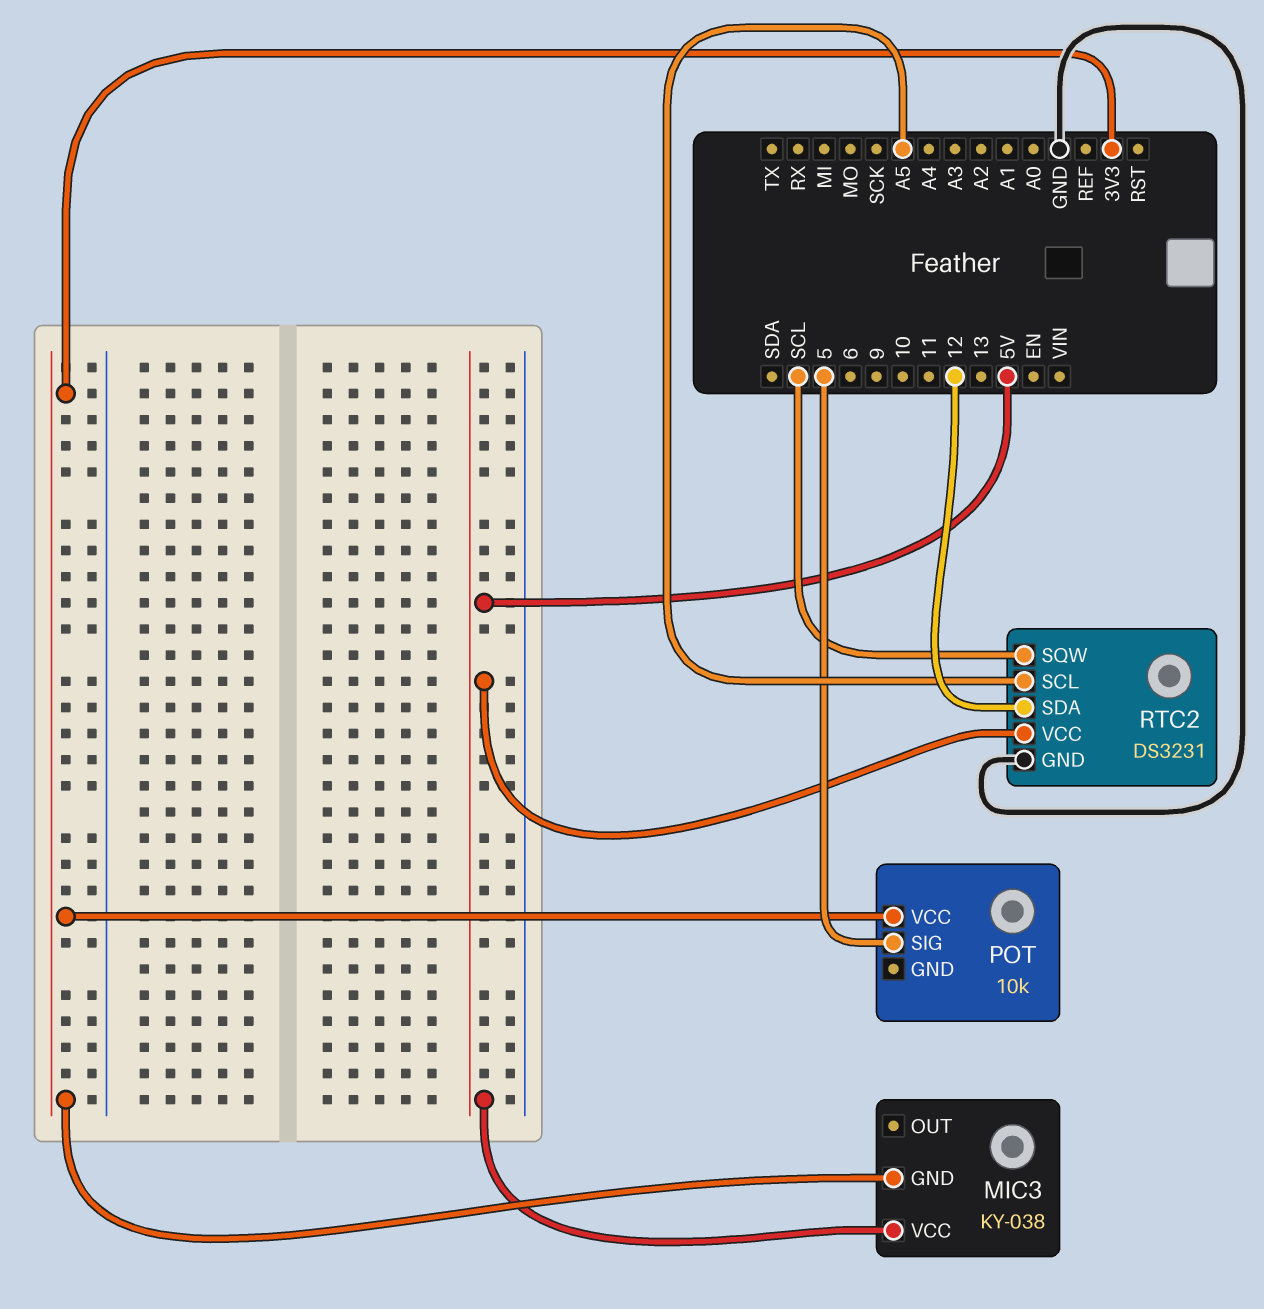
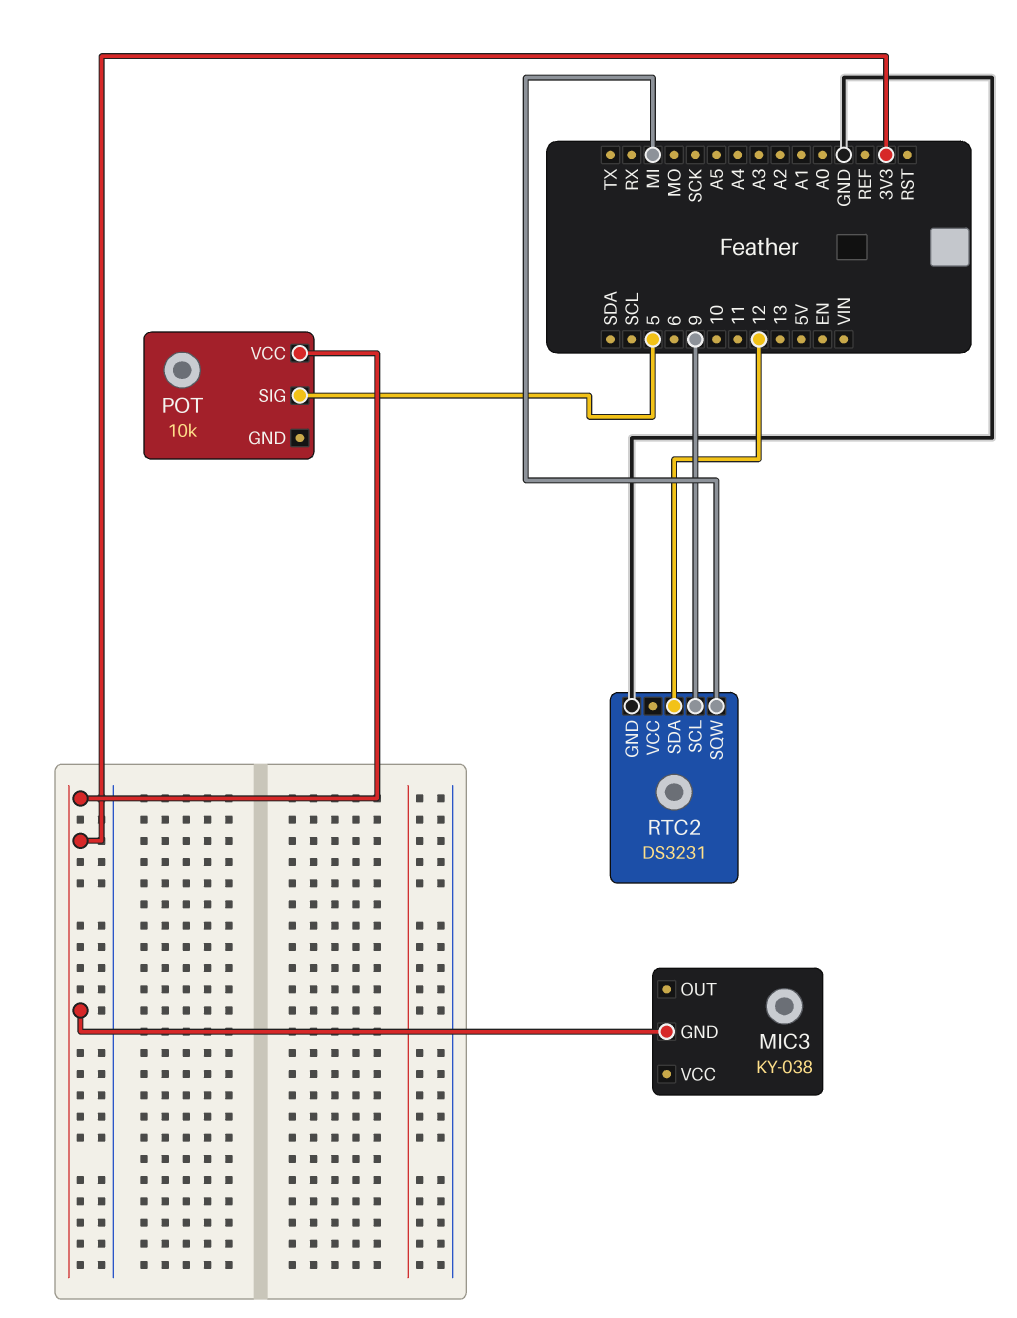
MIC3 pin VCC: 5V -> none
RTC2 pin SCL: A5 -> 9
RTC2 pin SQW: SCL -> MI
RTC2 pin VCC: 5V -> none

